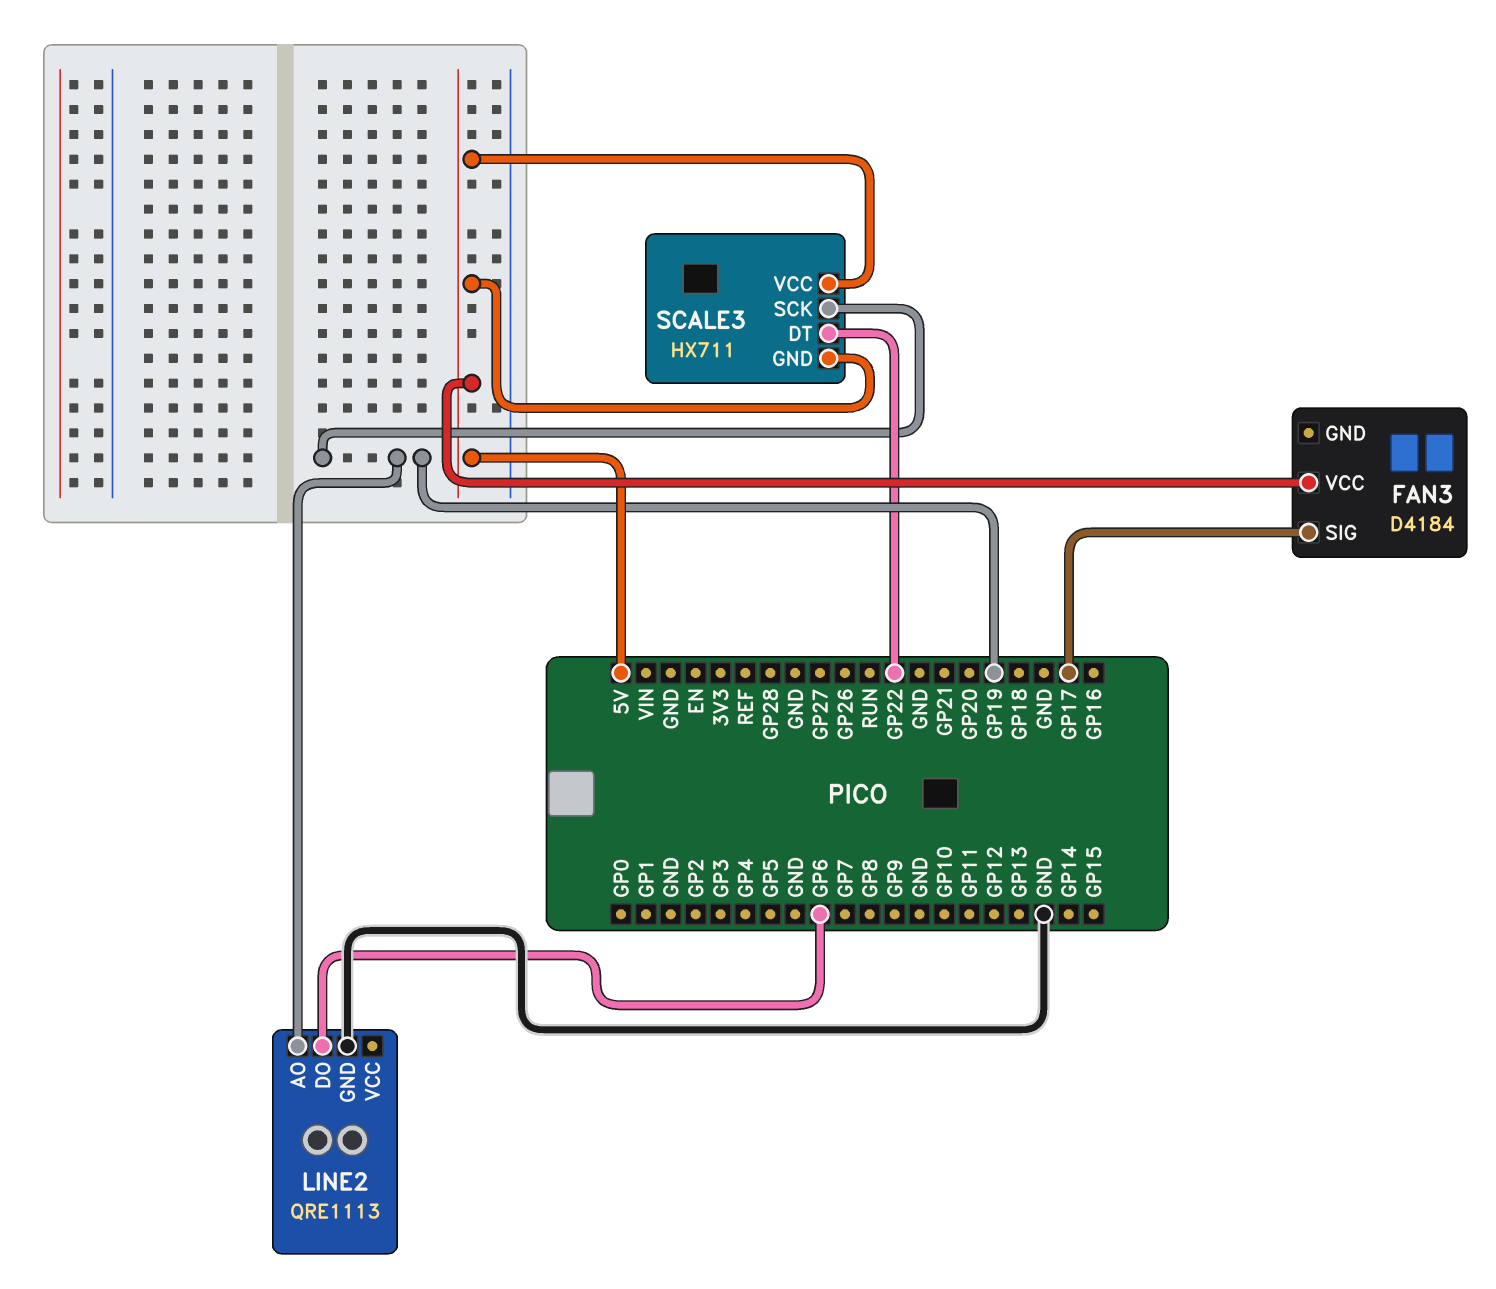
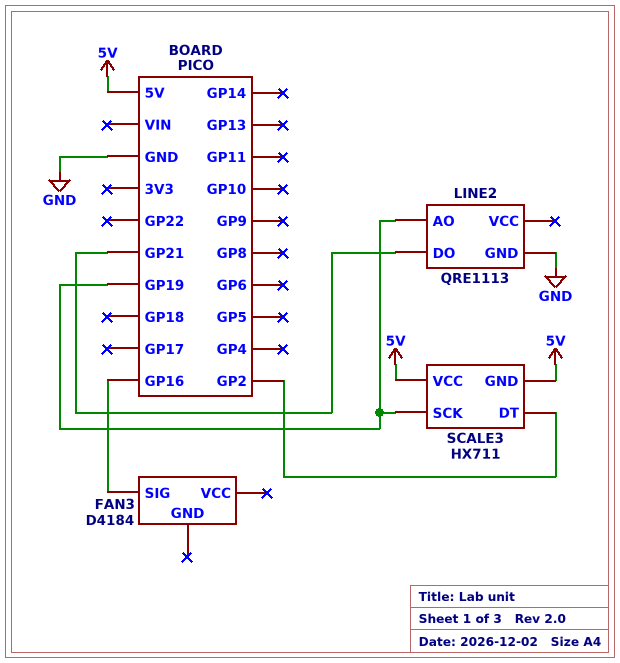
FAN3 pin SIG: GP17 -> GP16
FAN3 pin VCC: 5V -> none
LINE2 pin DO: GP6 -> GP21
SCALE3 pin DT: GP22 -> GP2

